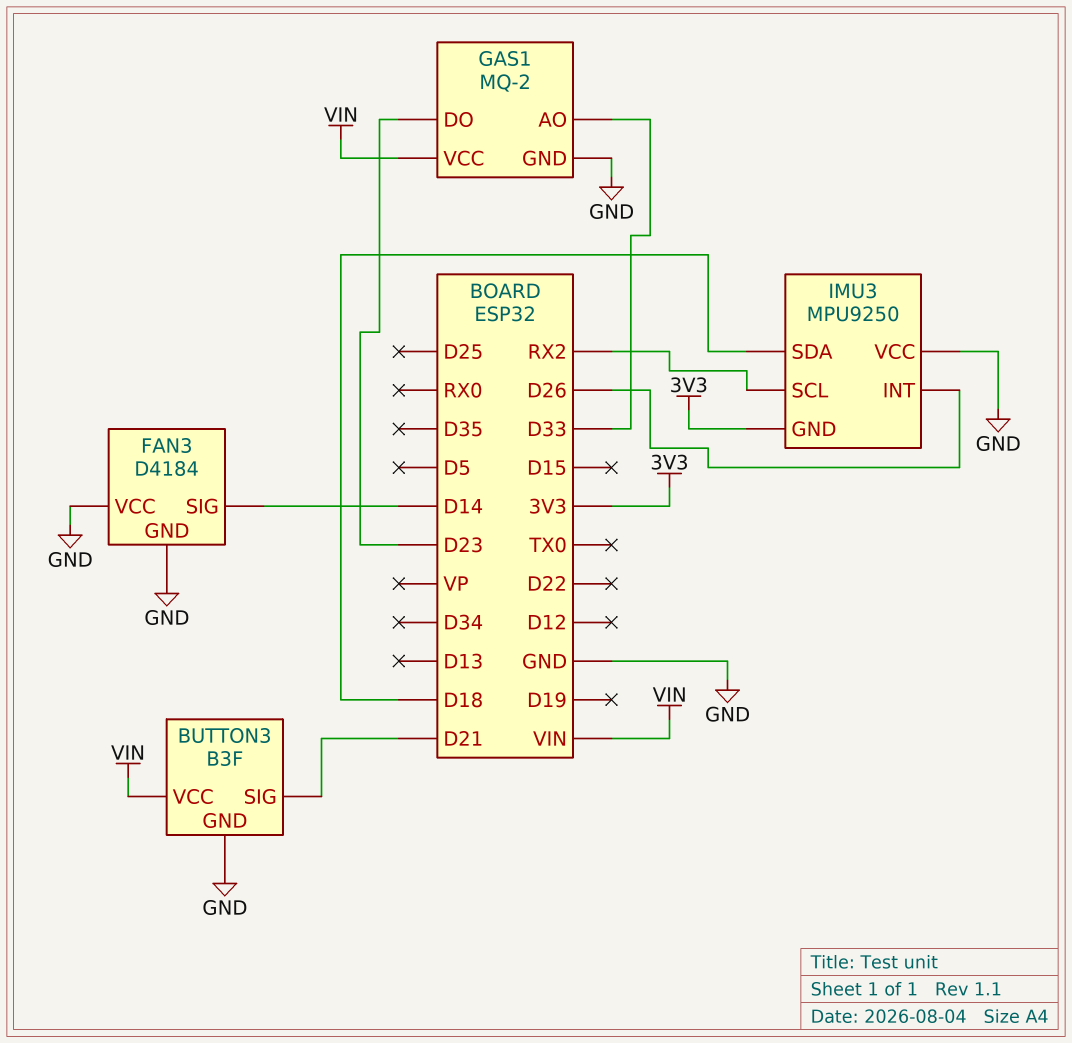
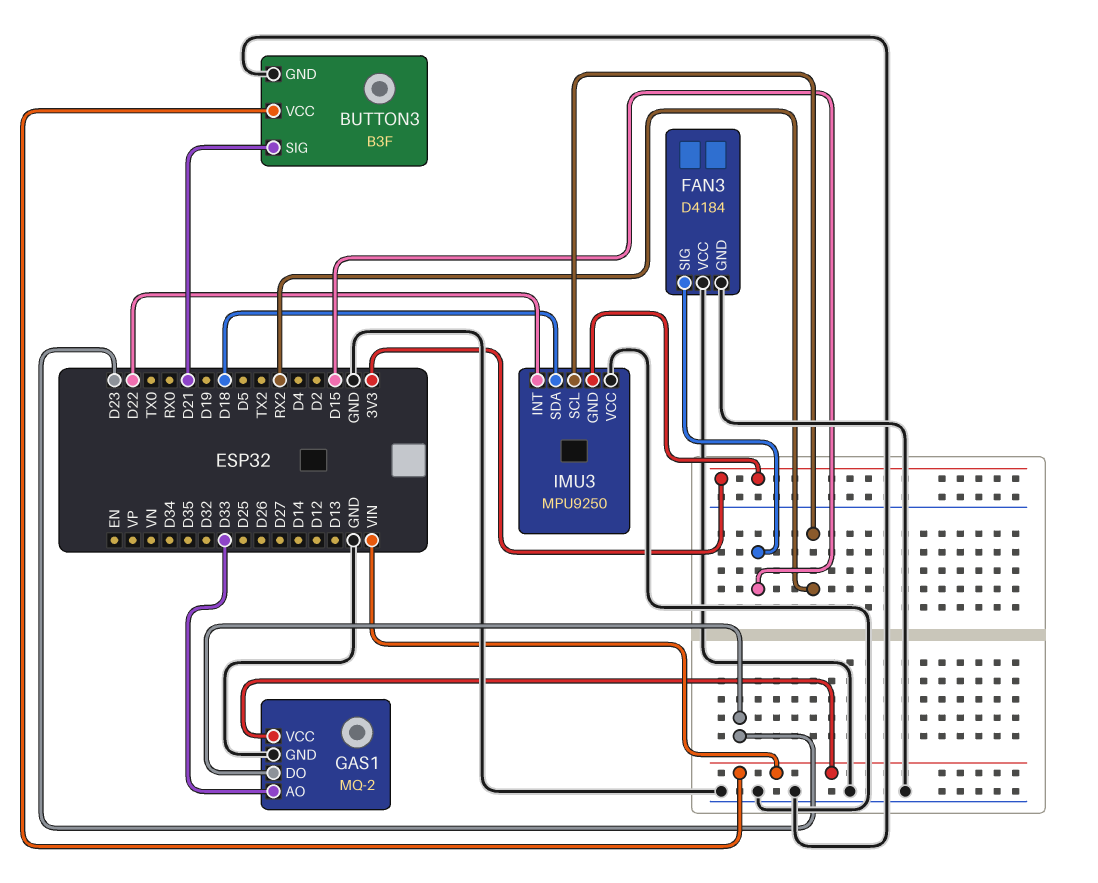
FAN3 pin SIG: D14 -> D15
IMU3 pin INT: D26 -> D22

